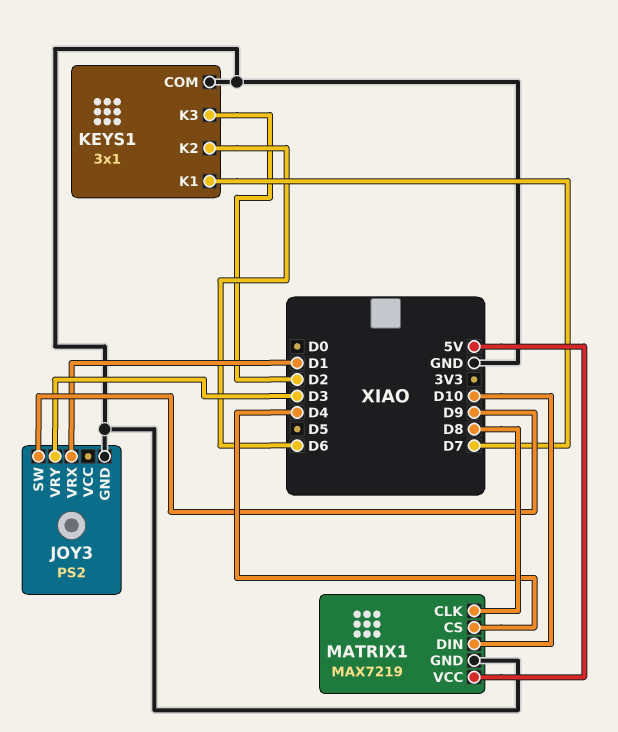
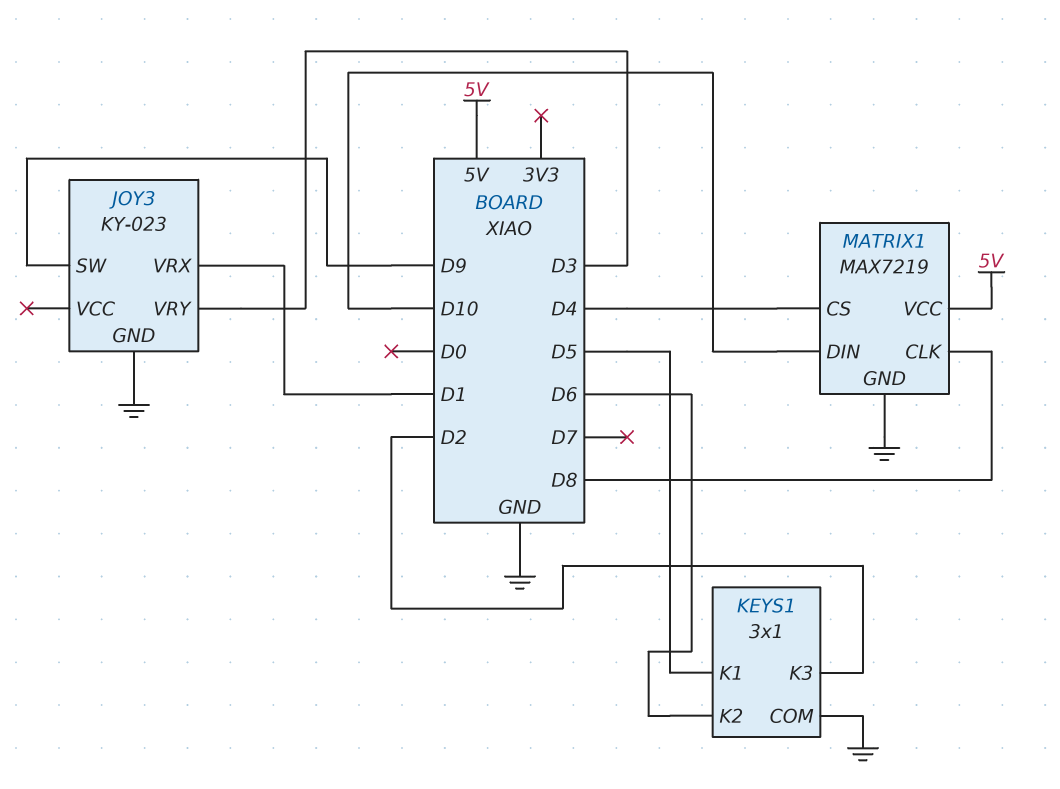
JOY3: PS2 -> KY-023
KEYS1 pin K1: D7 -> D5

